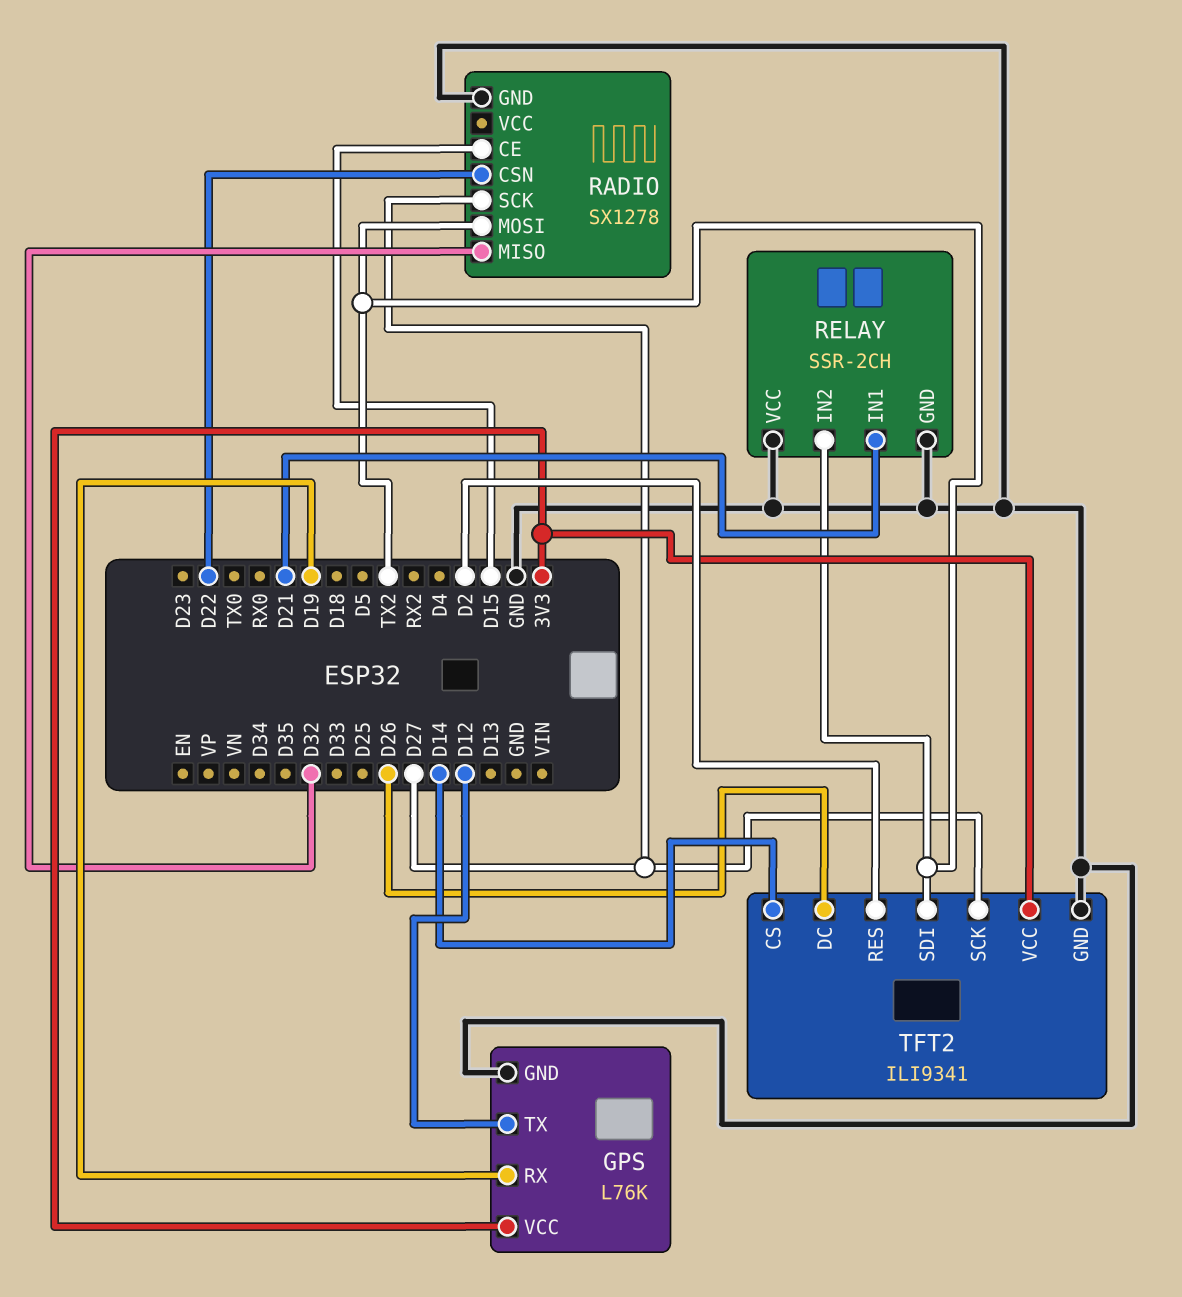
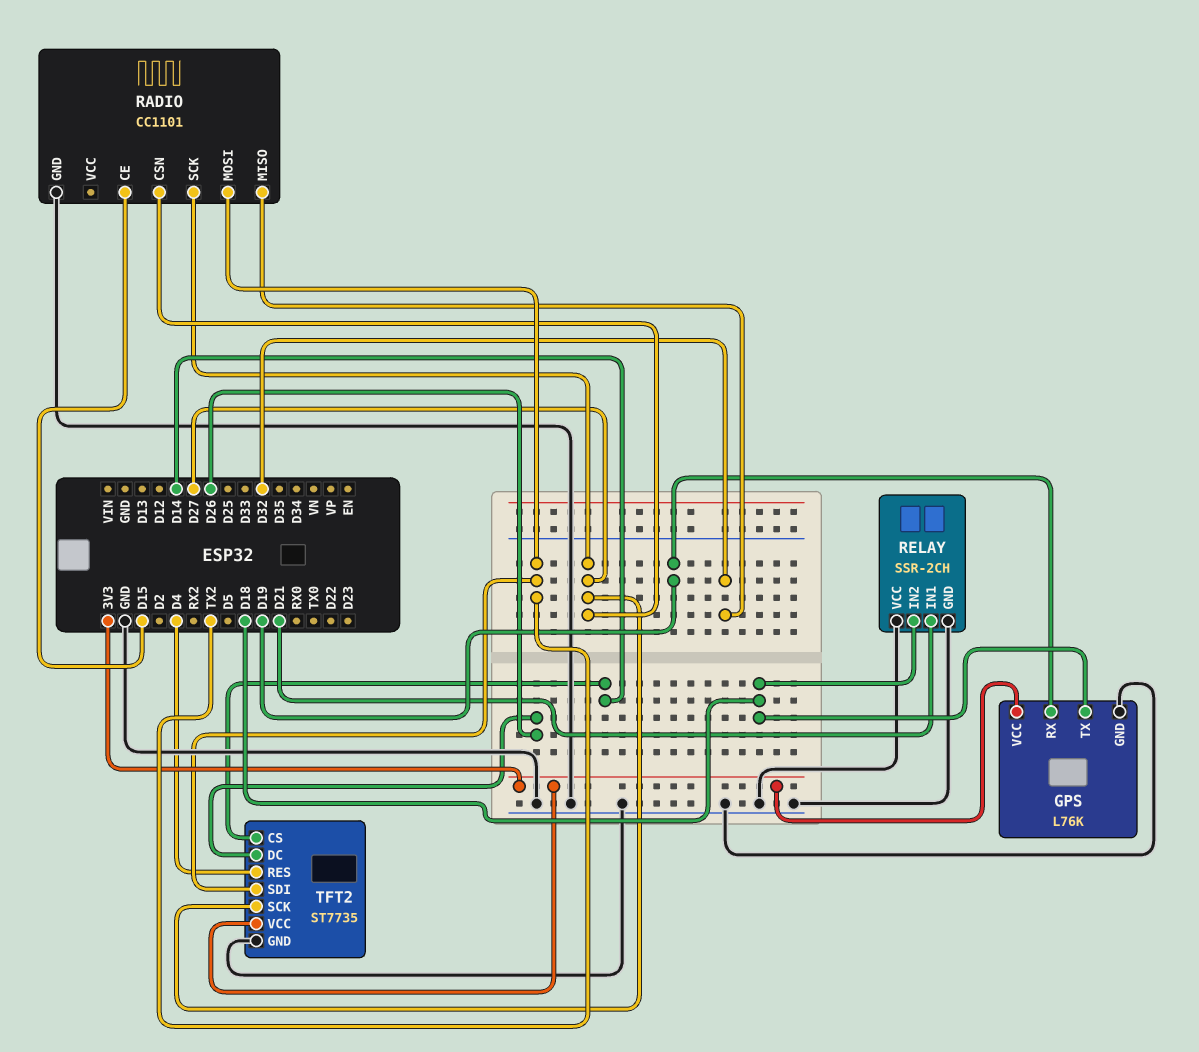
GPS pin TX: D12 -> D18
RADIO: SX1278 -> CC1101
RADIO pin CSN: D22 -> D27
RELAY pin IN2: TX2 -> D18
TFT2: ILI9341 -> ST7735
TFT2 pin RES: D2 -> D4

